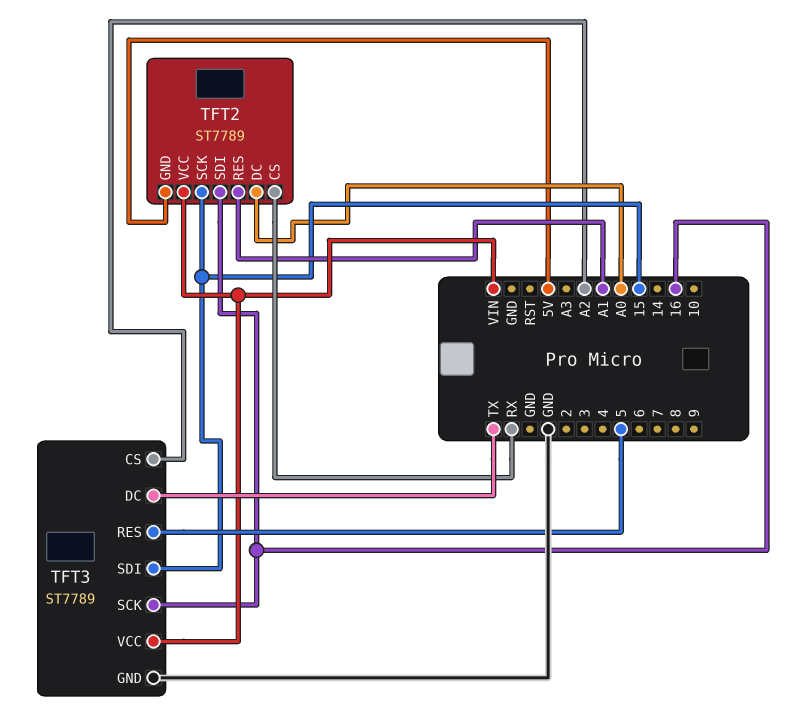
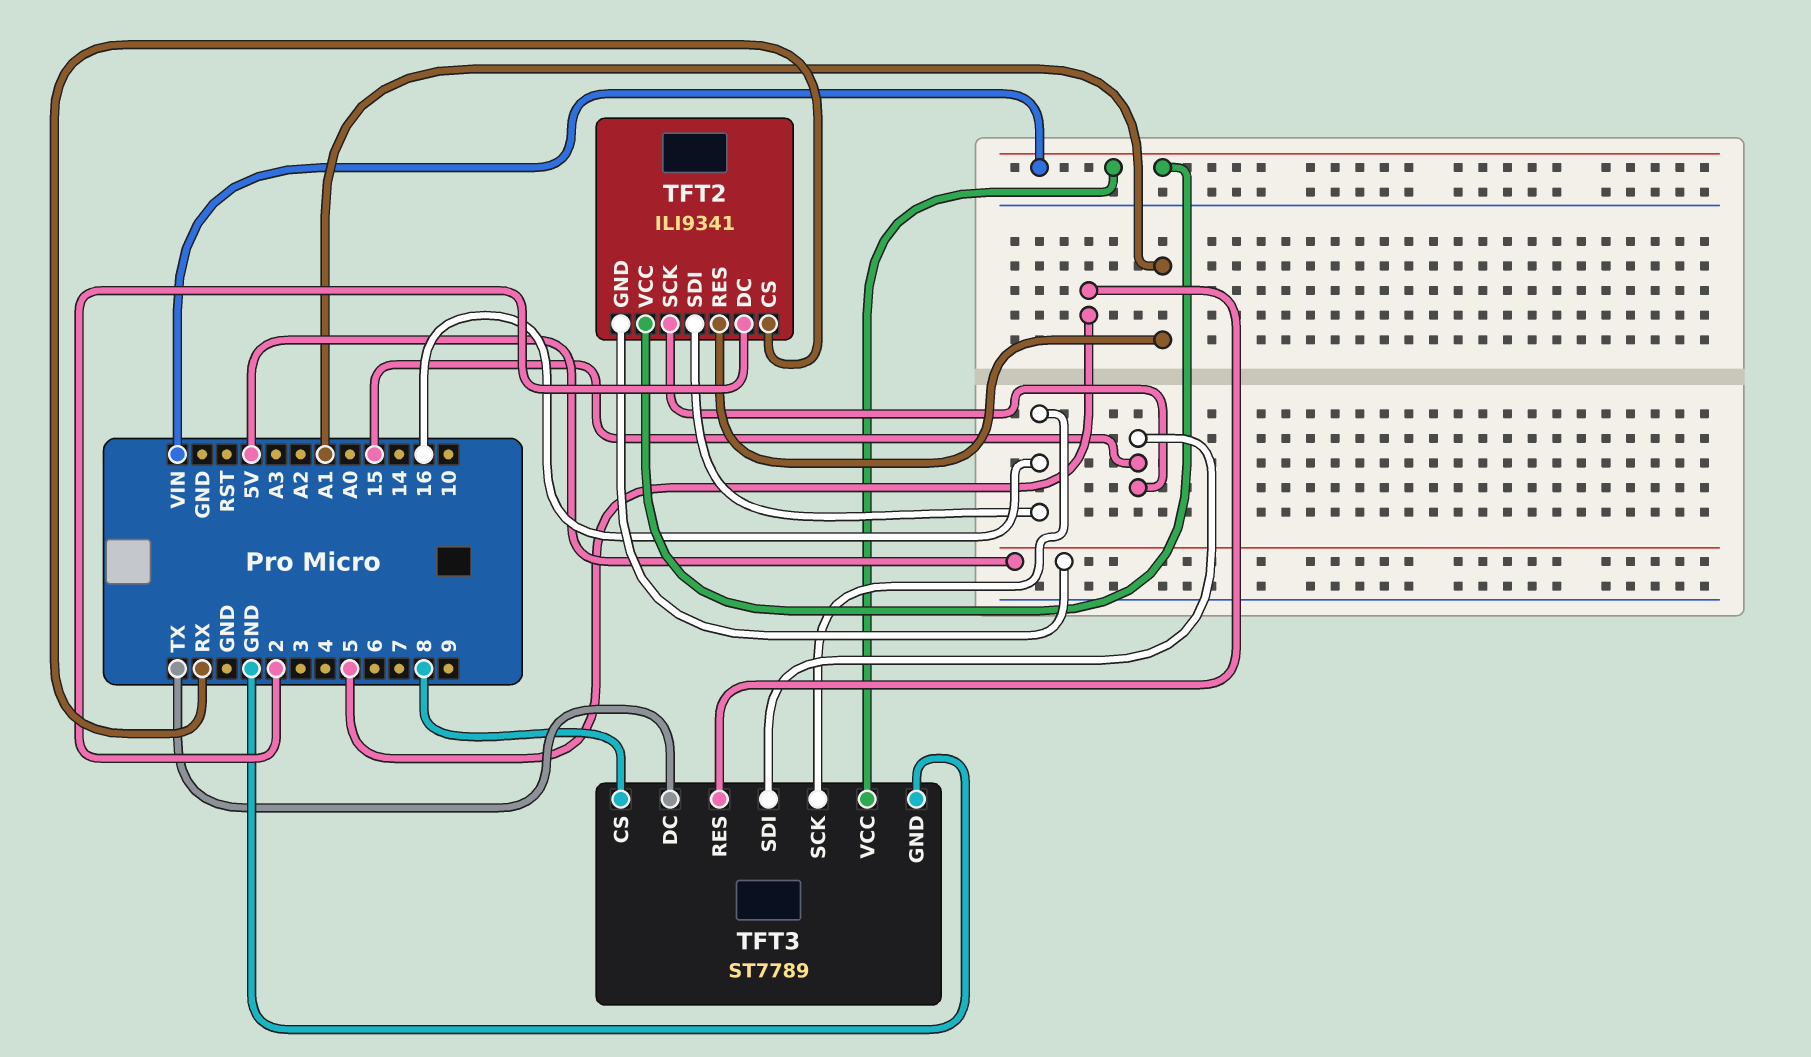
TFT2: ST7789 -> ILI9341
TFT2 pin DC: A0 -> 2
TFT3 pin CS: A2 -> 8

